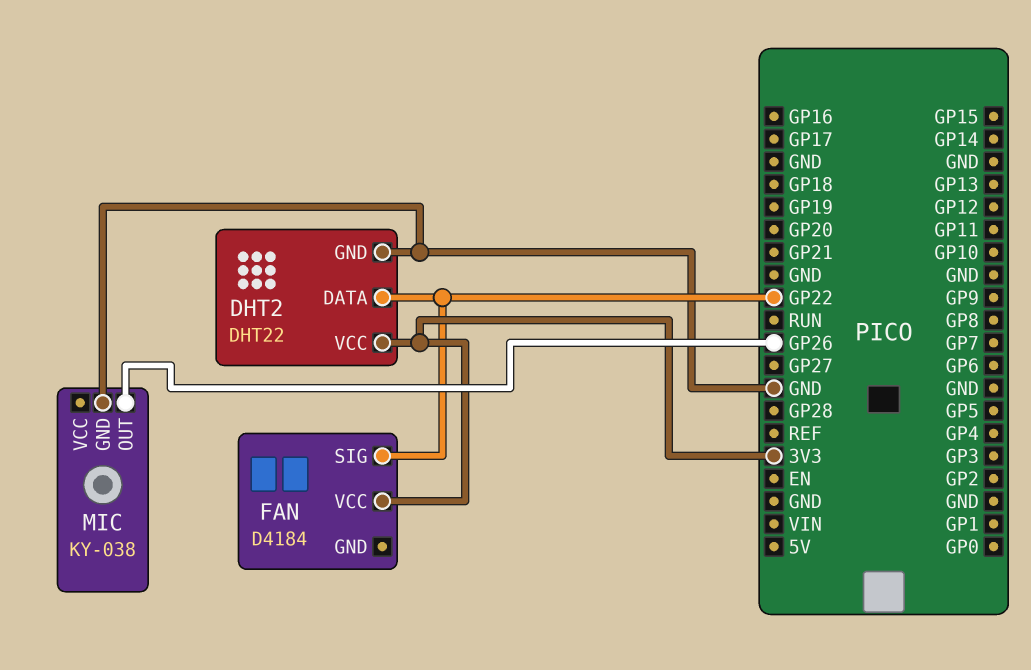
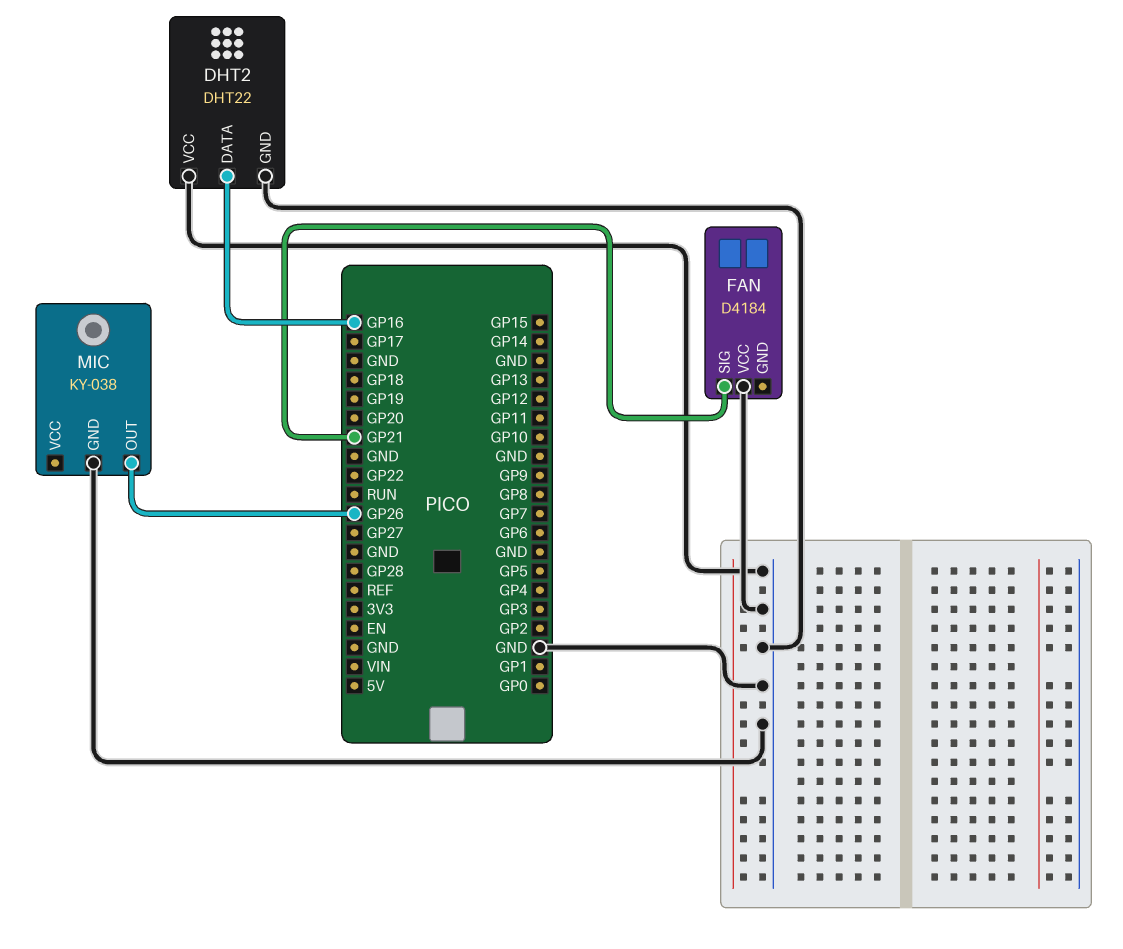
DHT2 pin DATA: GP22 -> GP16
DHT2 pin VCC: 3V3 -> GND
FAN pin SIG: GP22 -> GP21
FAN pin VCC: 3V3 -> GND

